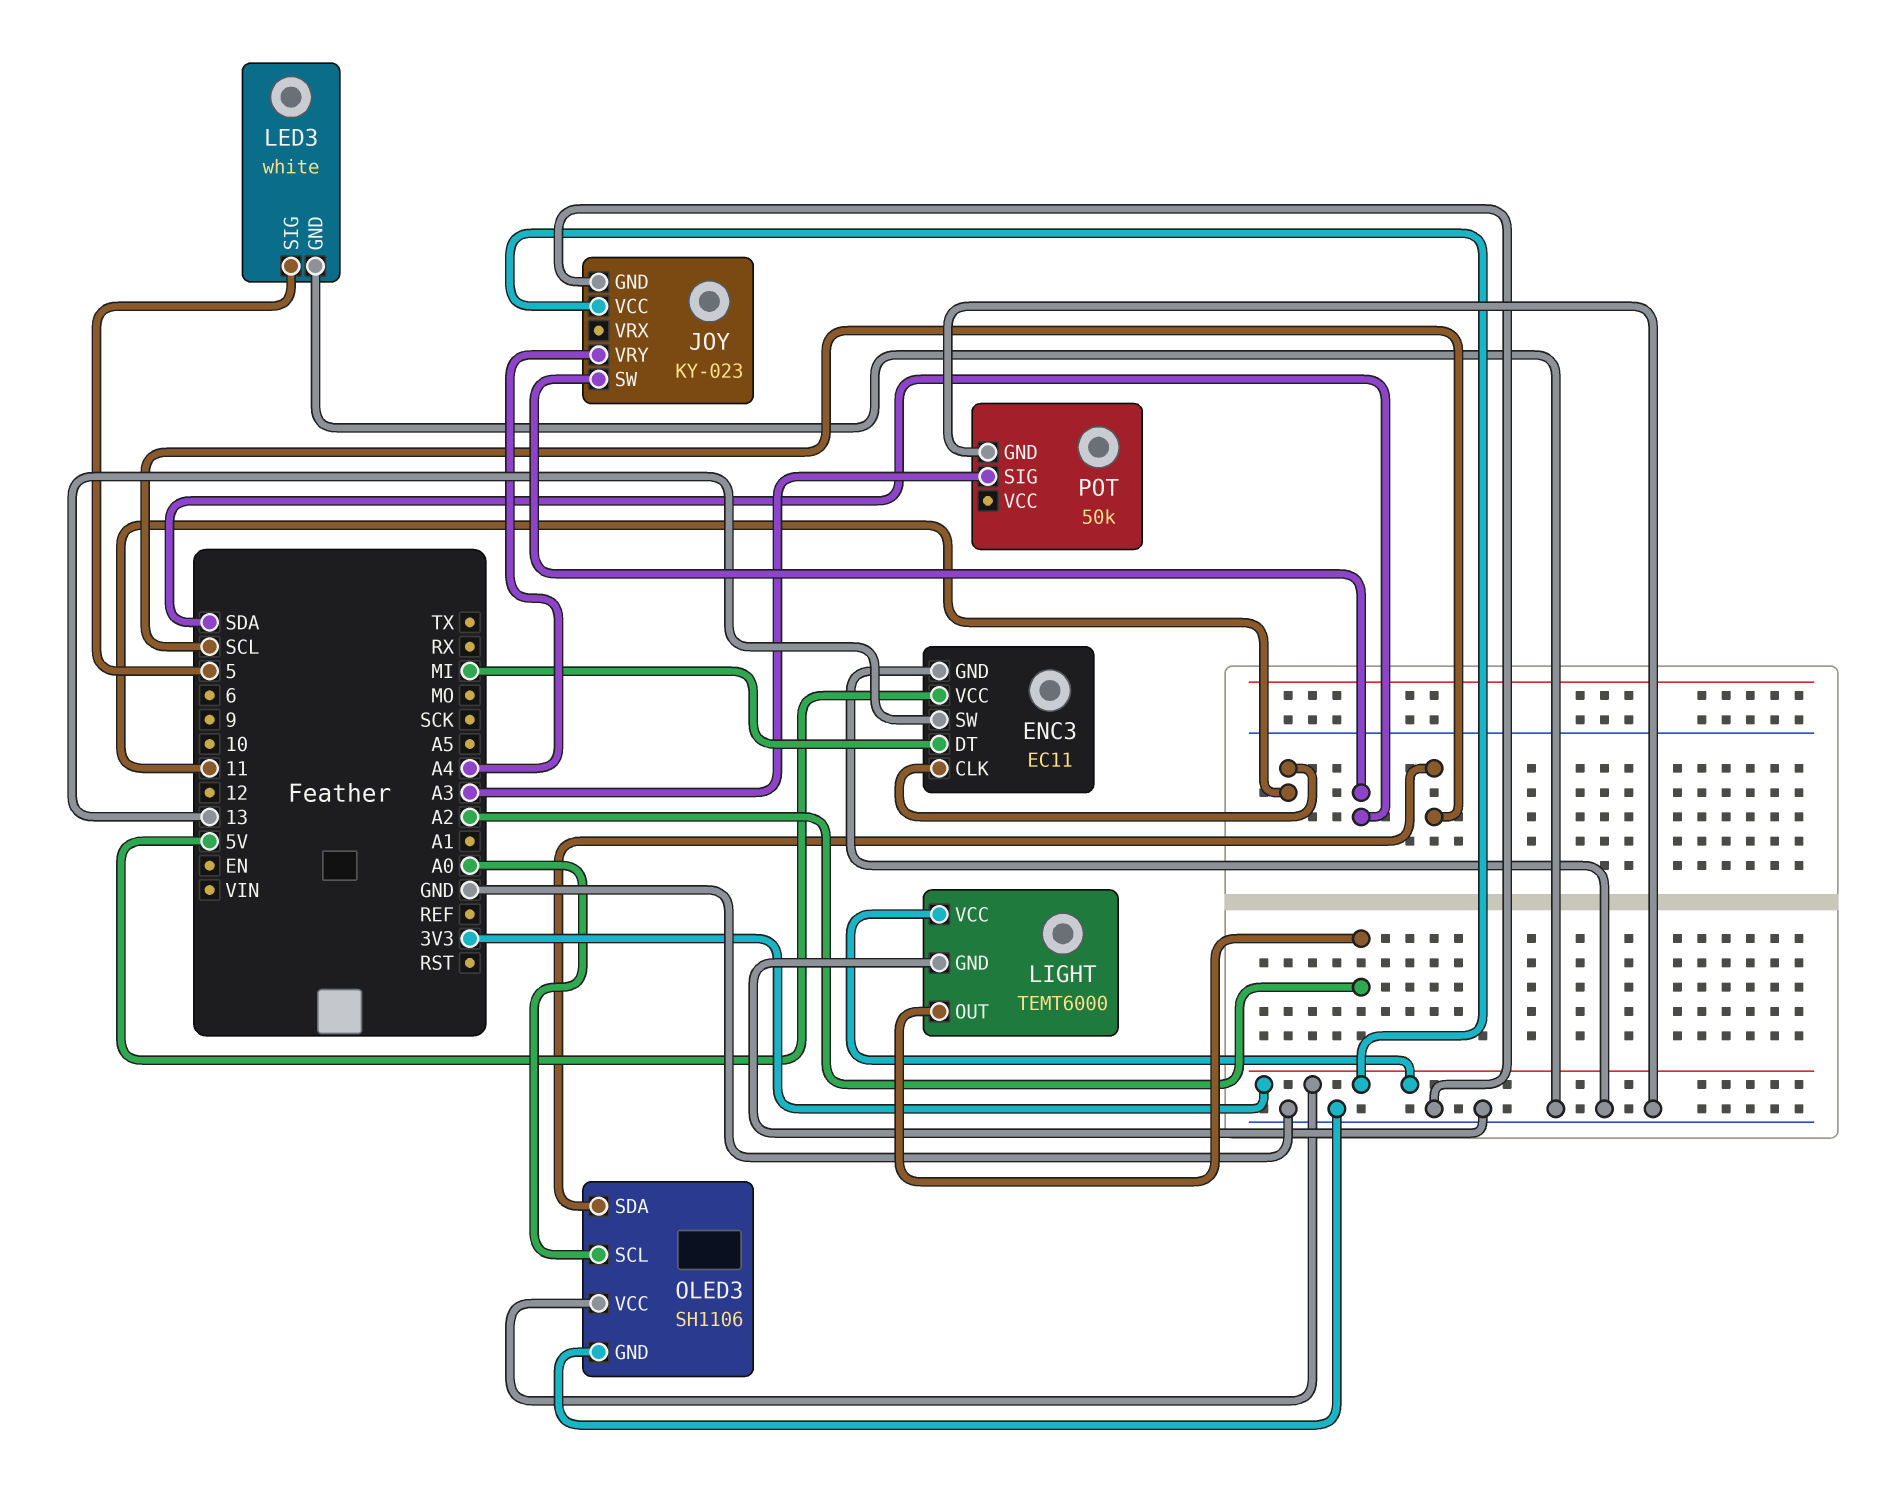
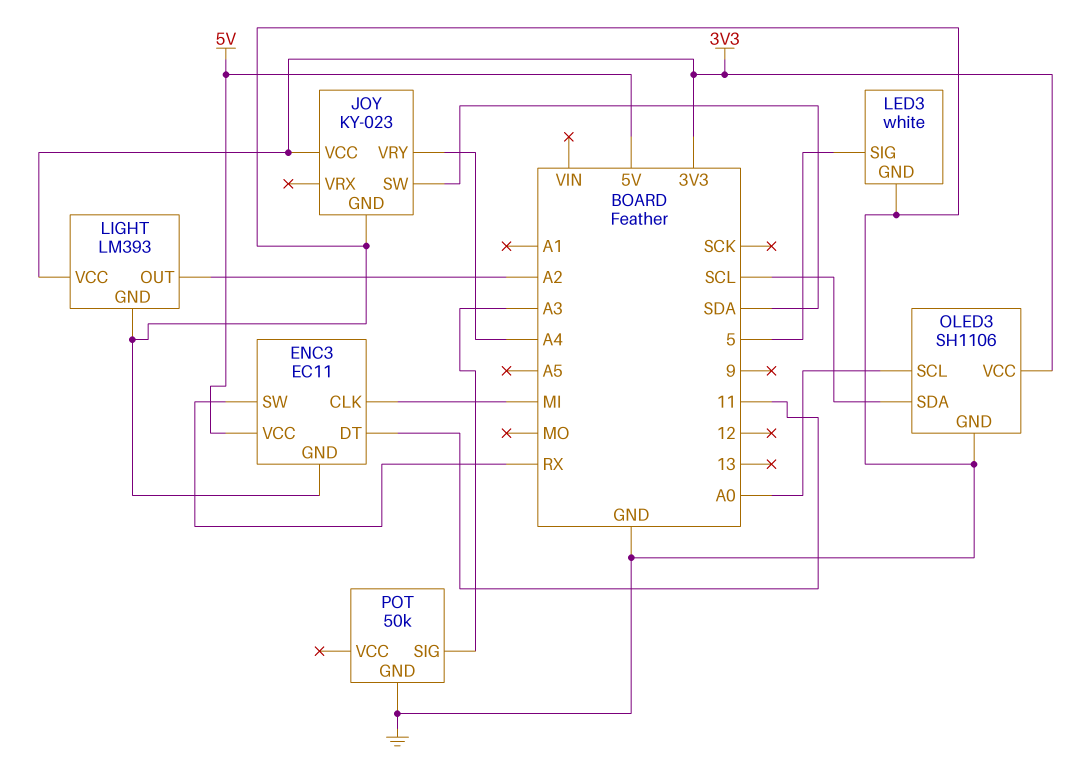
ENC3 pin CLK: 11 -> MI
ENC3 pin DT: MI -> 11
ENC3 pin SW: 13 -> RX
LIGHT: TEMT6000 -> LM393

